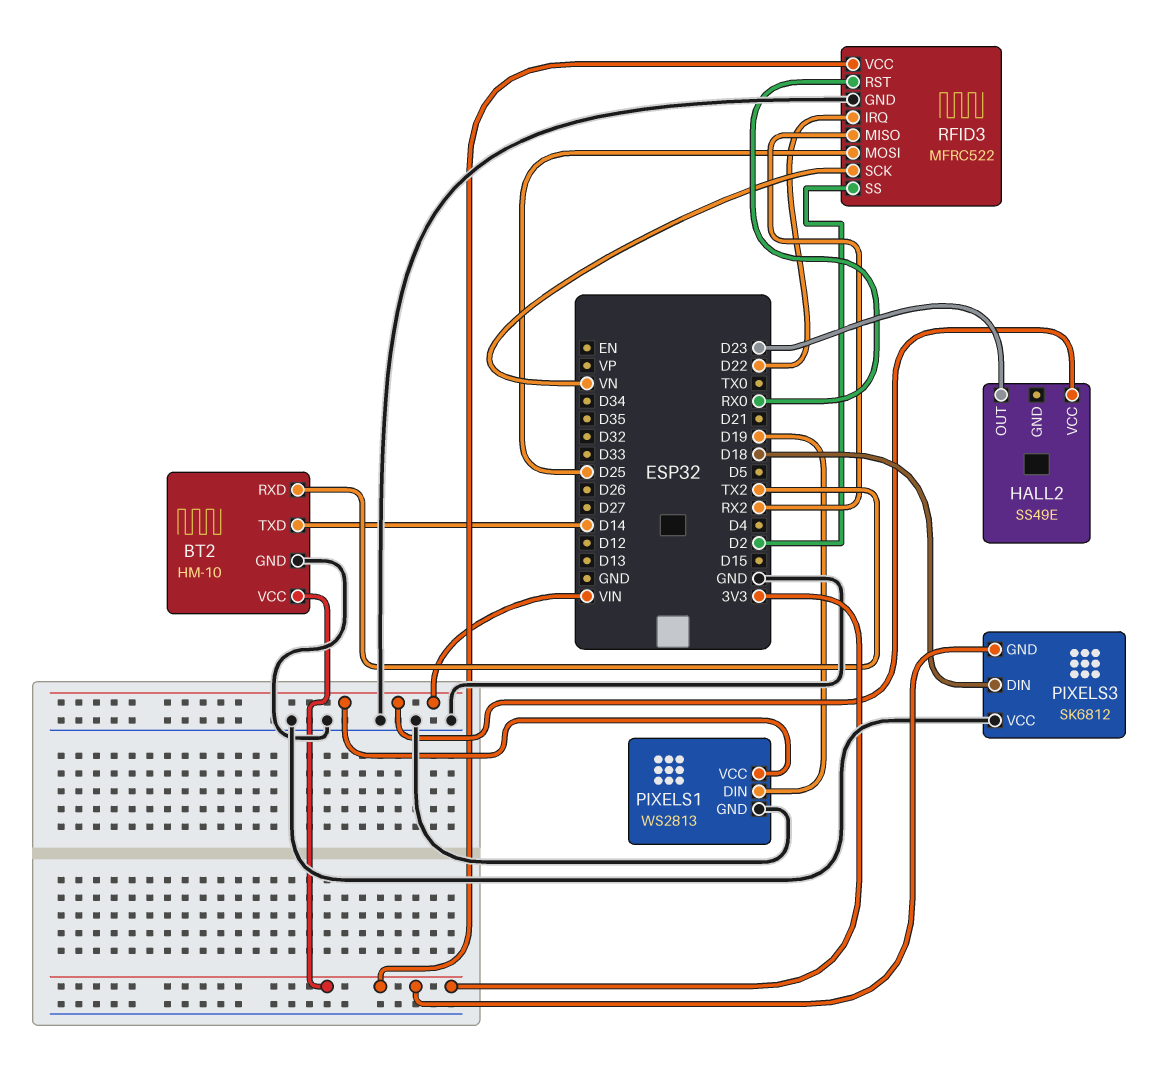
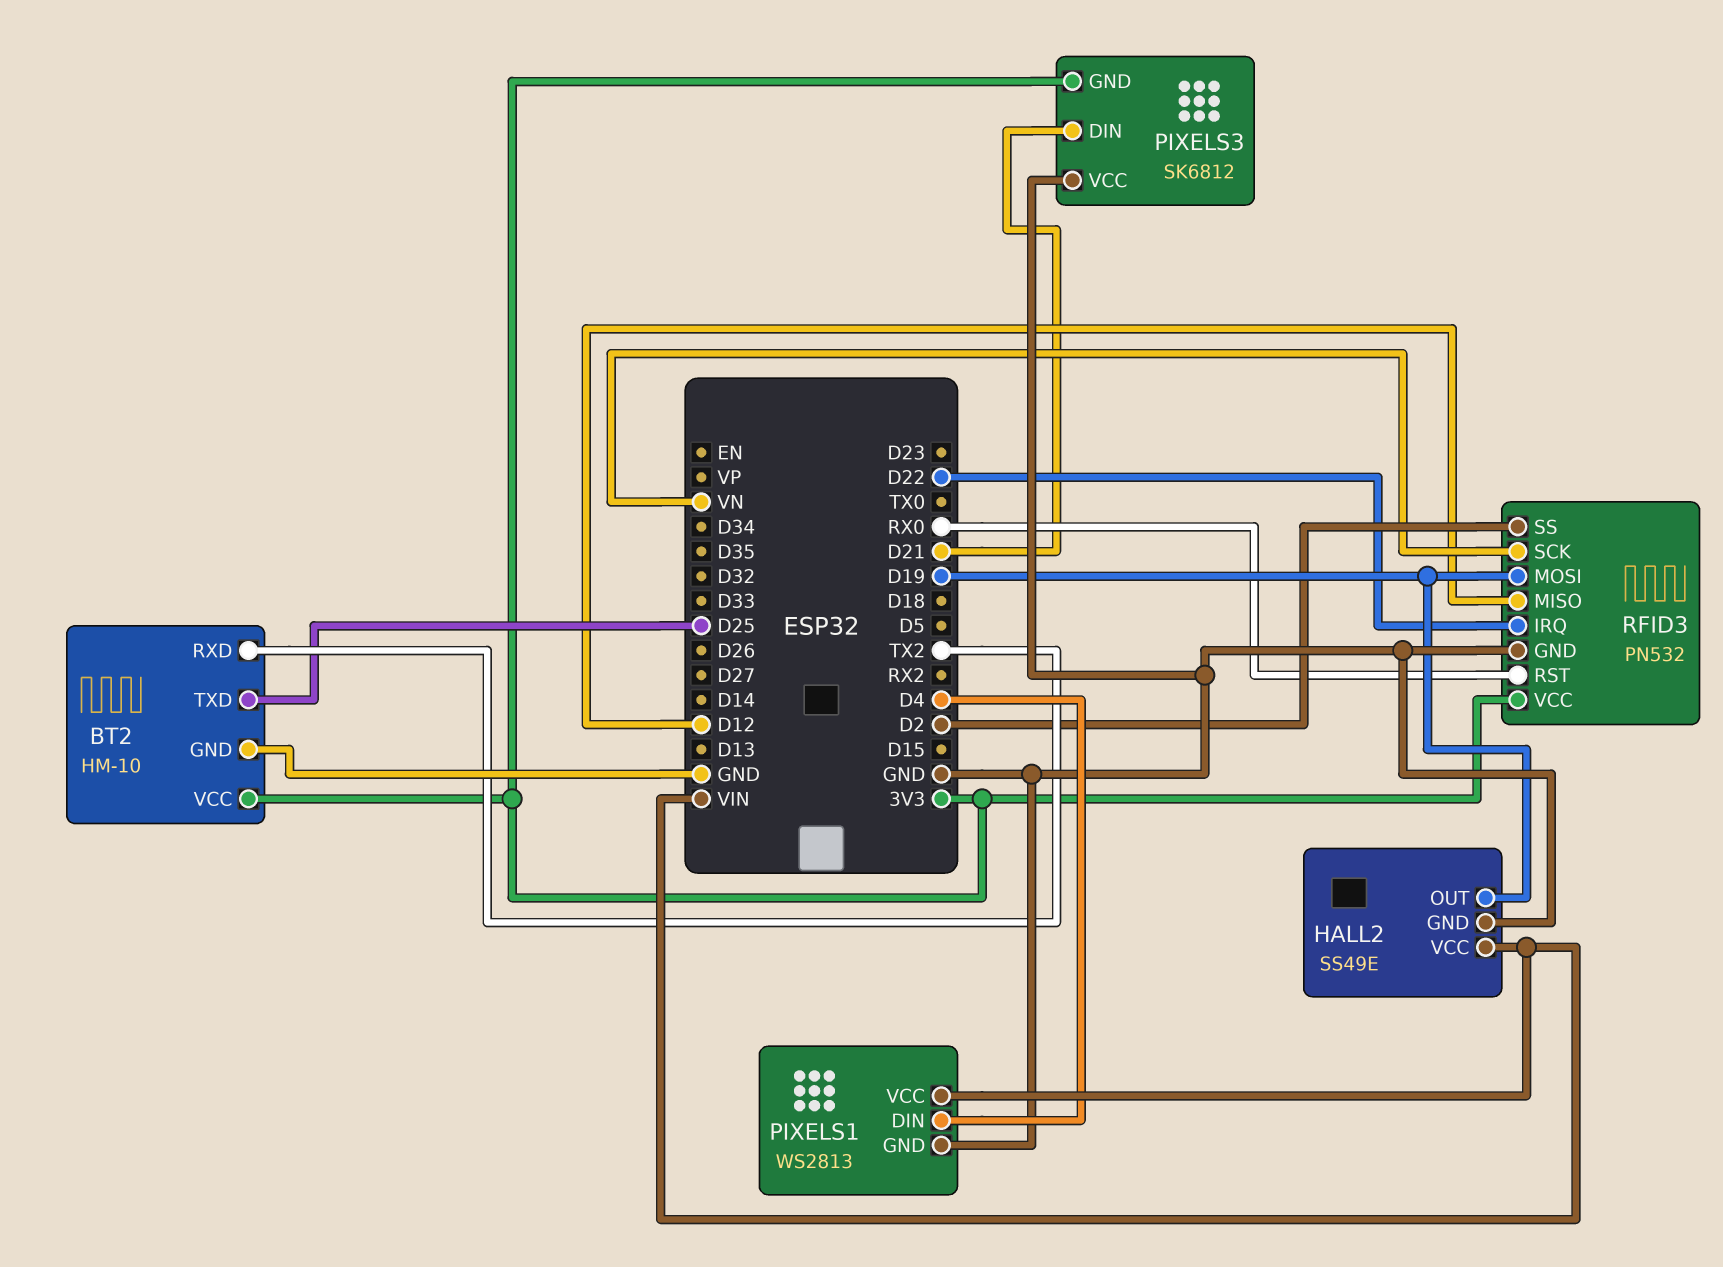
BT2 pin TXD: D14 -> D25
HALL2 pin GND: none -> GND
HALL2 pin OUT: D23 -> D19
PIXELS1 pin DIN: D19 -> D4
PIXELS3 pin DIN: D18 -> D21
RFID3: MFRC522 -> PN532
RFID3 pin MISO: RX2 -> D12
RFID3 pin MOSI: D25 -> D19

